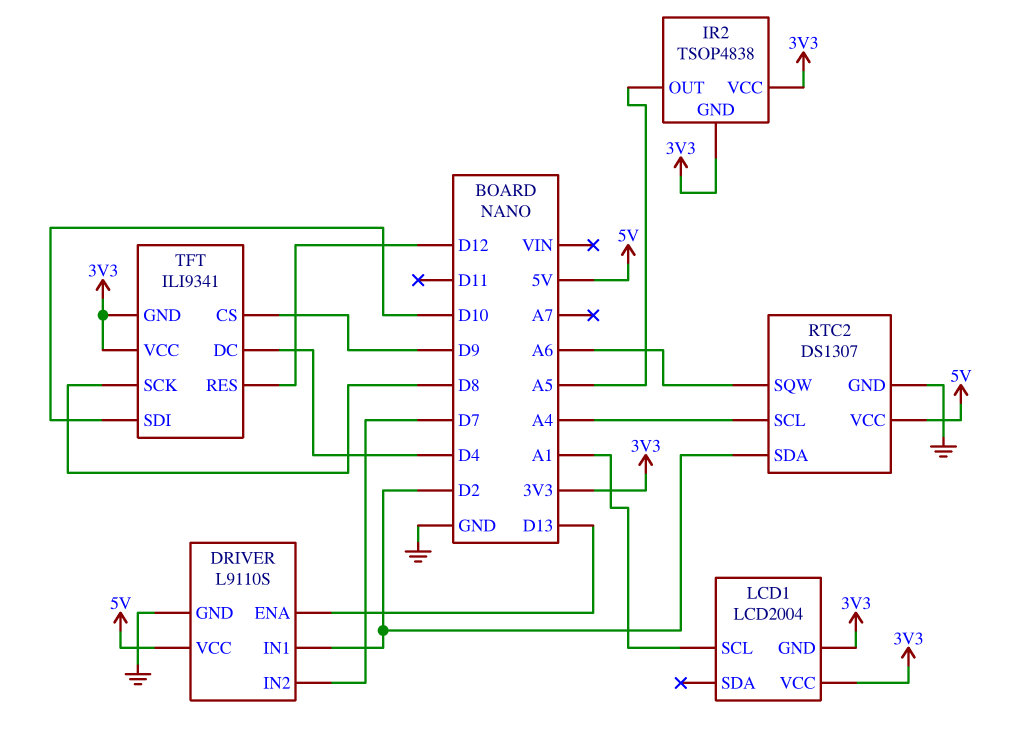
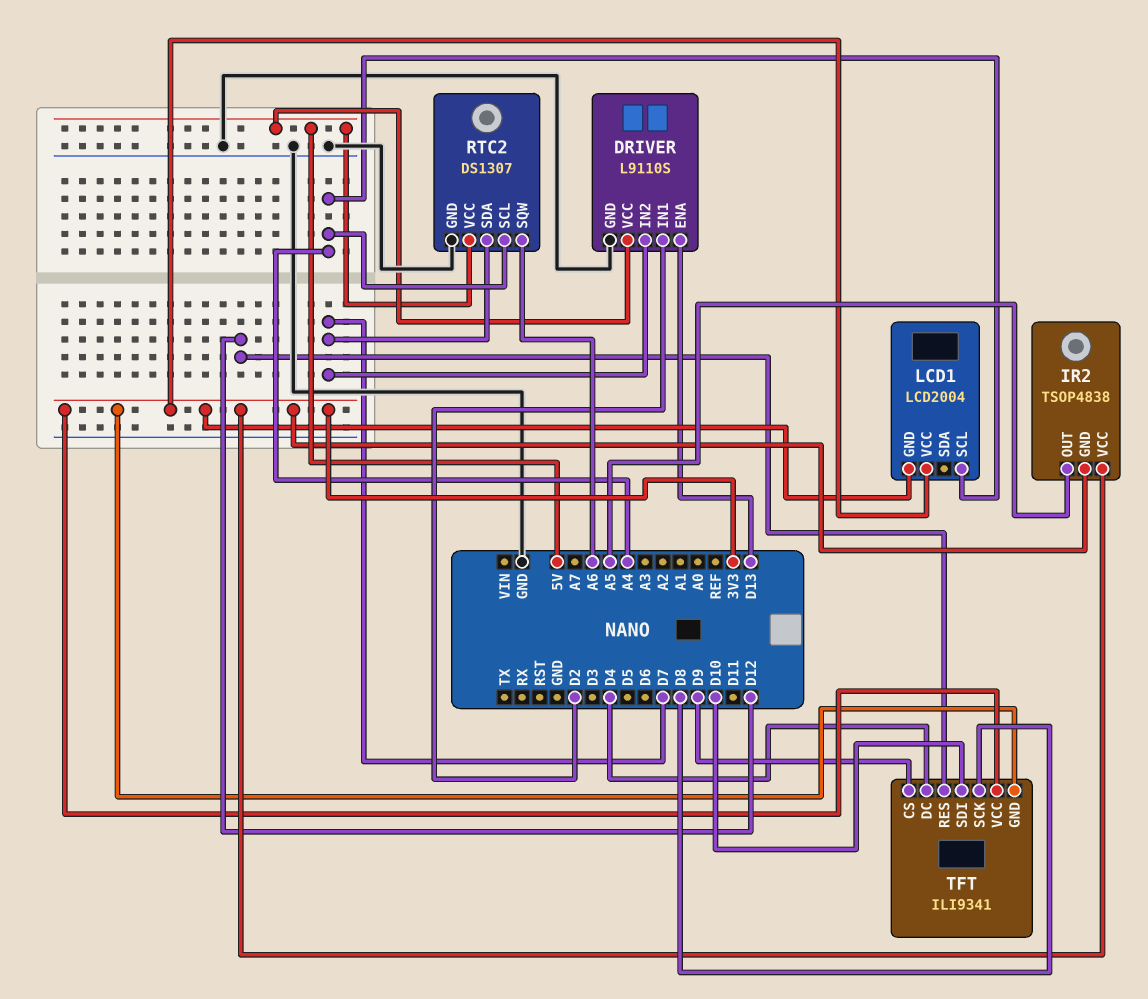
LCD1 pin SCL: A1 -> A4
RTC2 pin SDA: D2 -> D7

